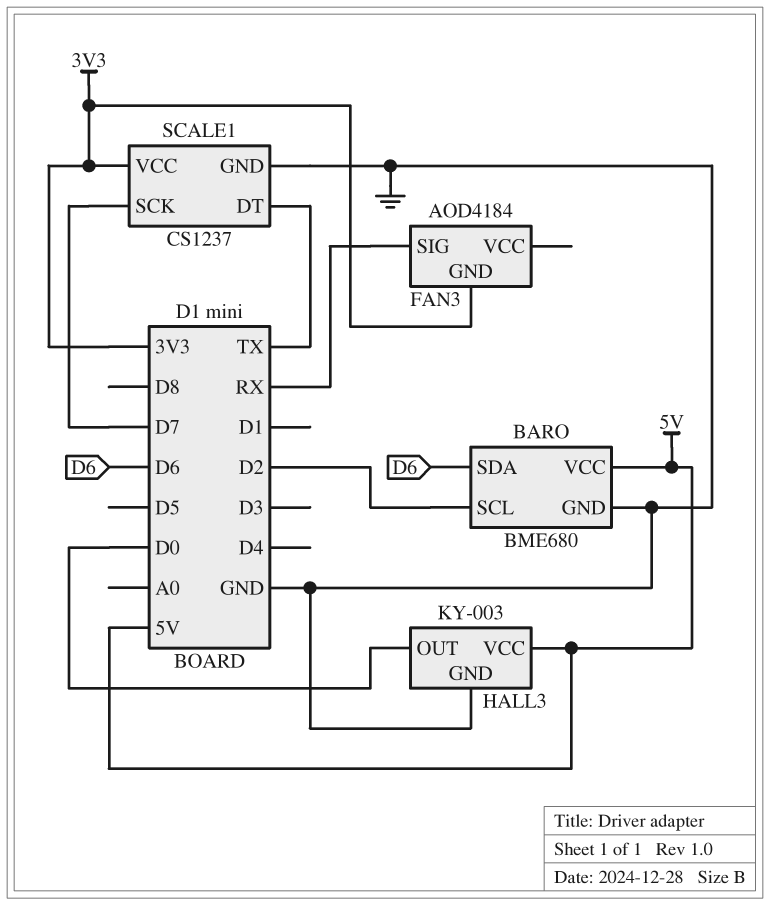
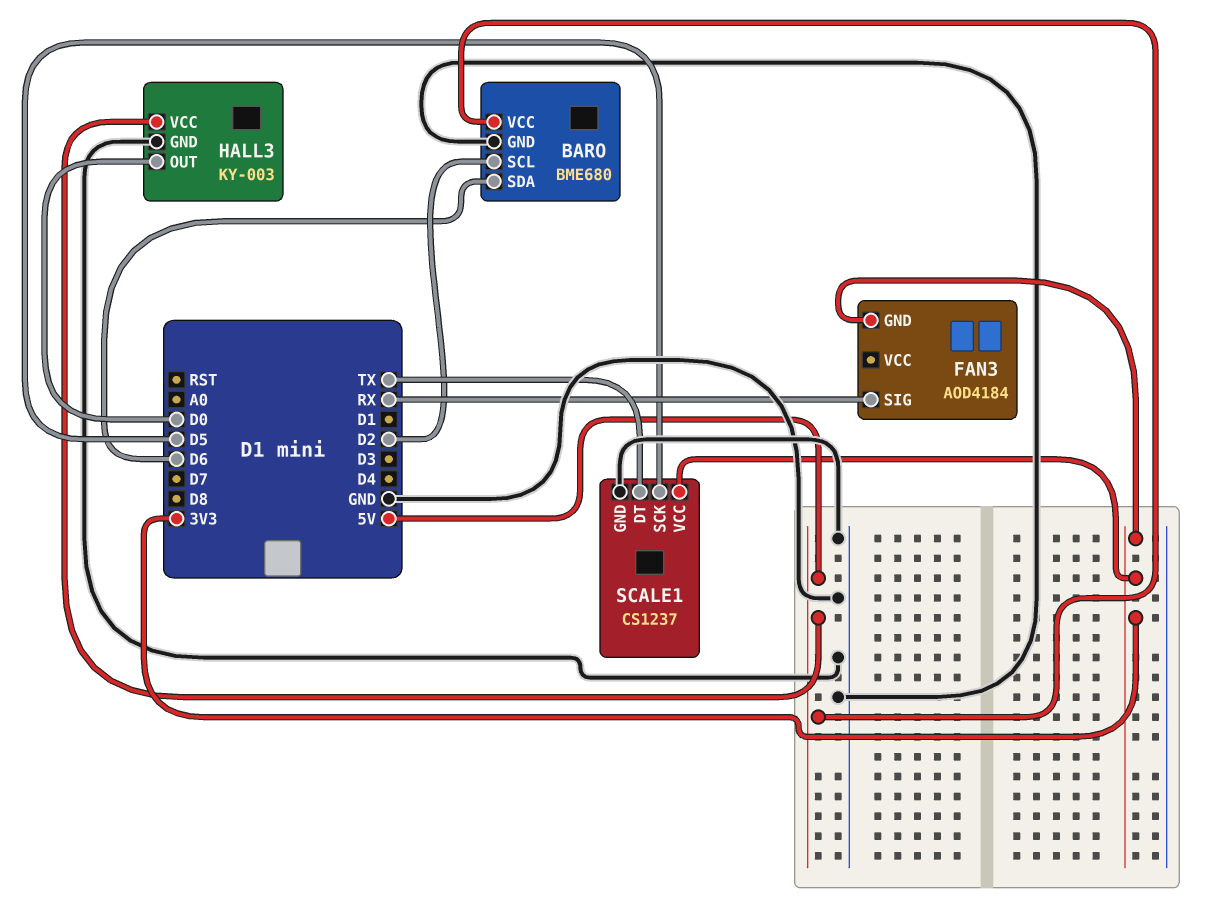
SCALE1 pin SCK: D7 -> D5

